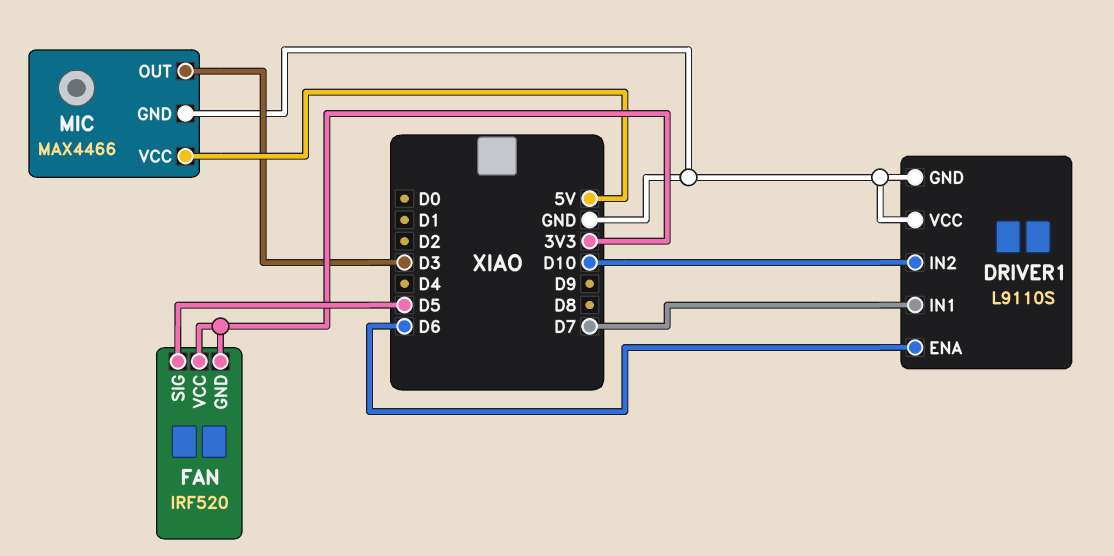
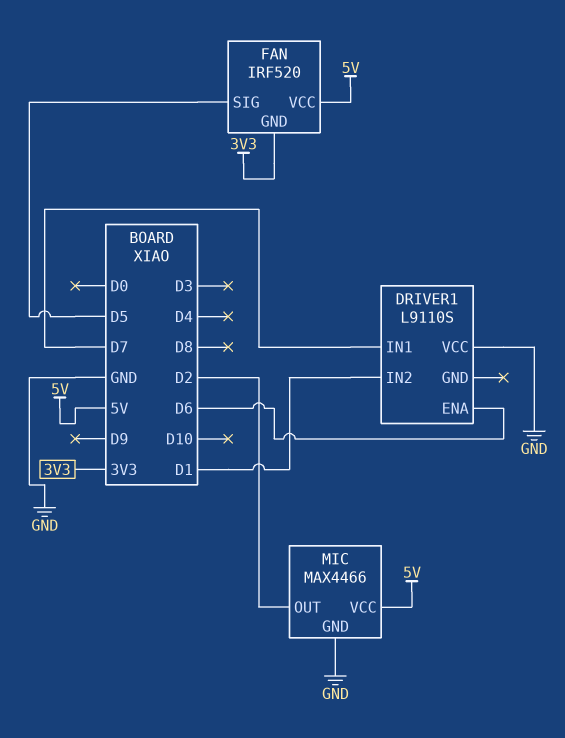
DRIVER1 pin GND: GND -> none
DRIVER1 pin IN2: D10 -> D1
FAN pin VCC: 3V3 -> 5V
MIC pin OUT: D3 -> D2

